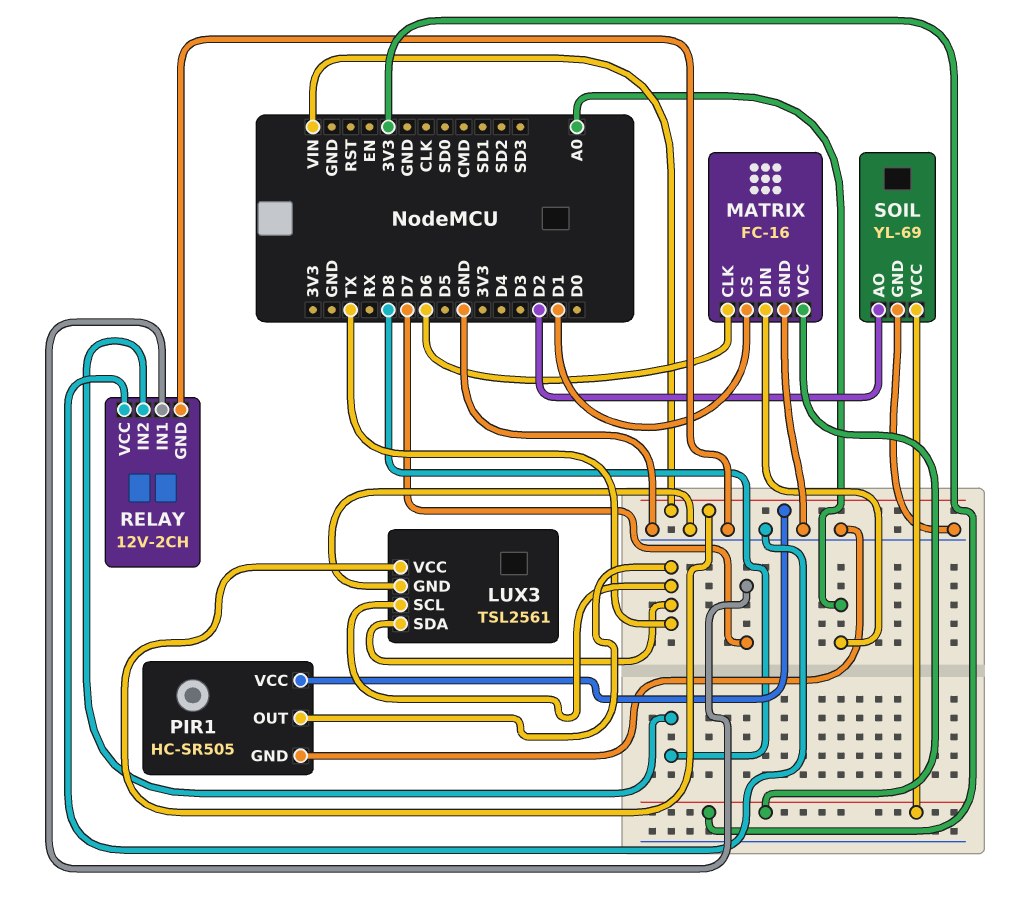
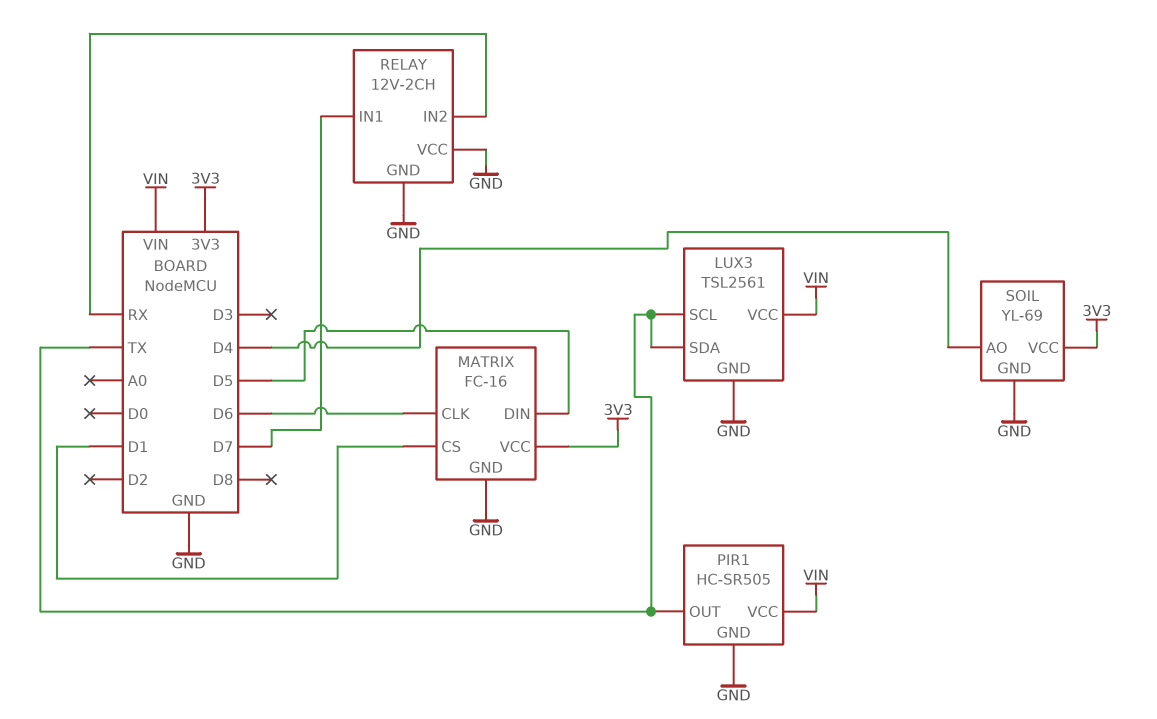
MATRIX pin DIN: A0 -> D5
RELAY pin IN2: D8 -> RX
SOIL pin AO: D2 -> D4

